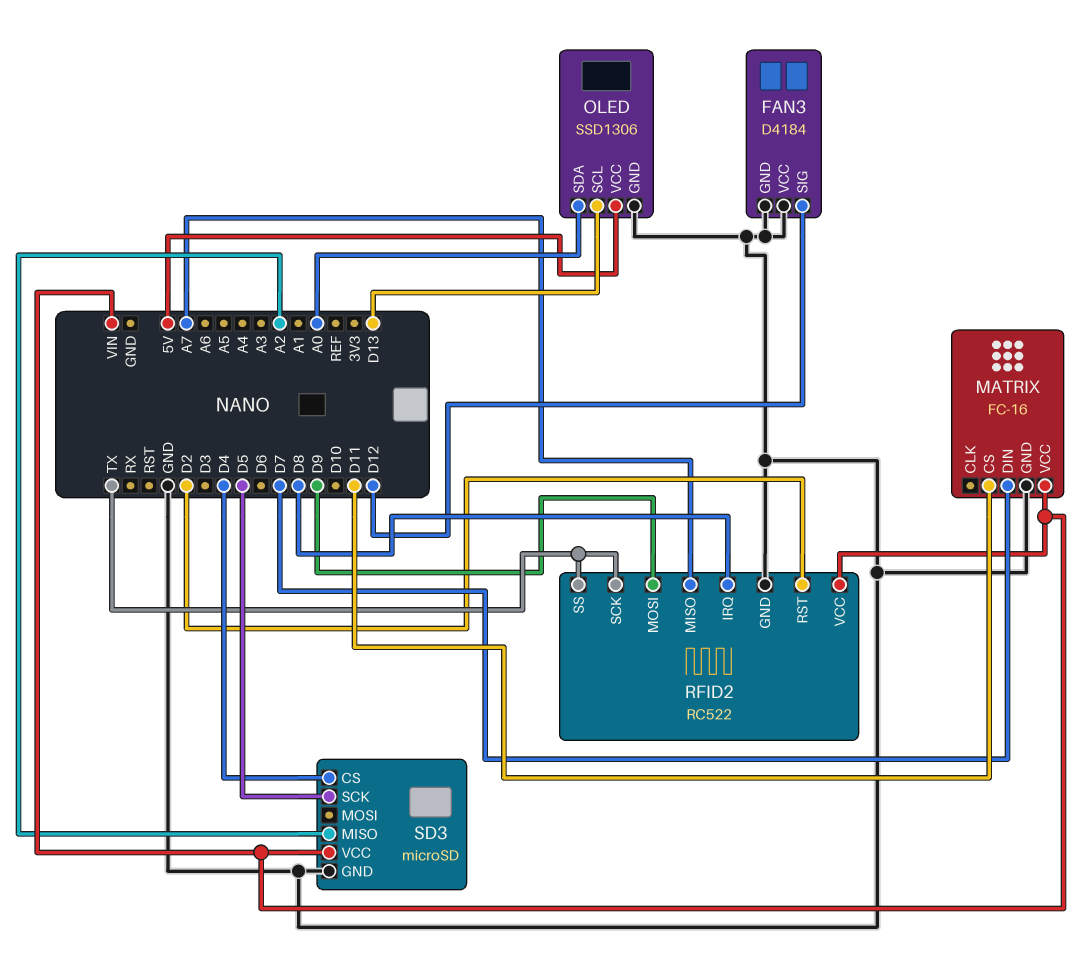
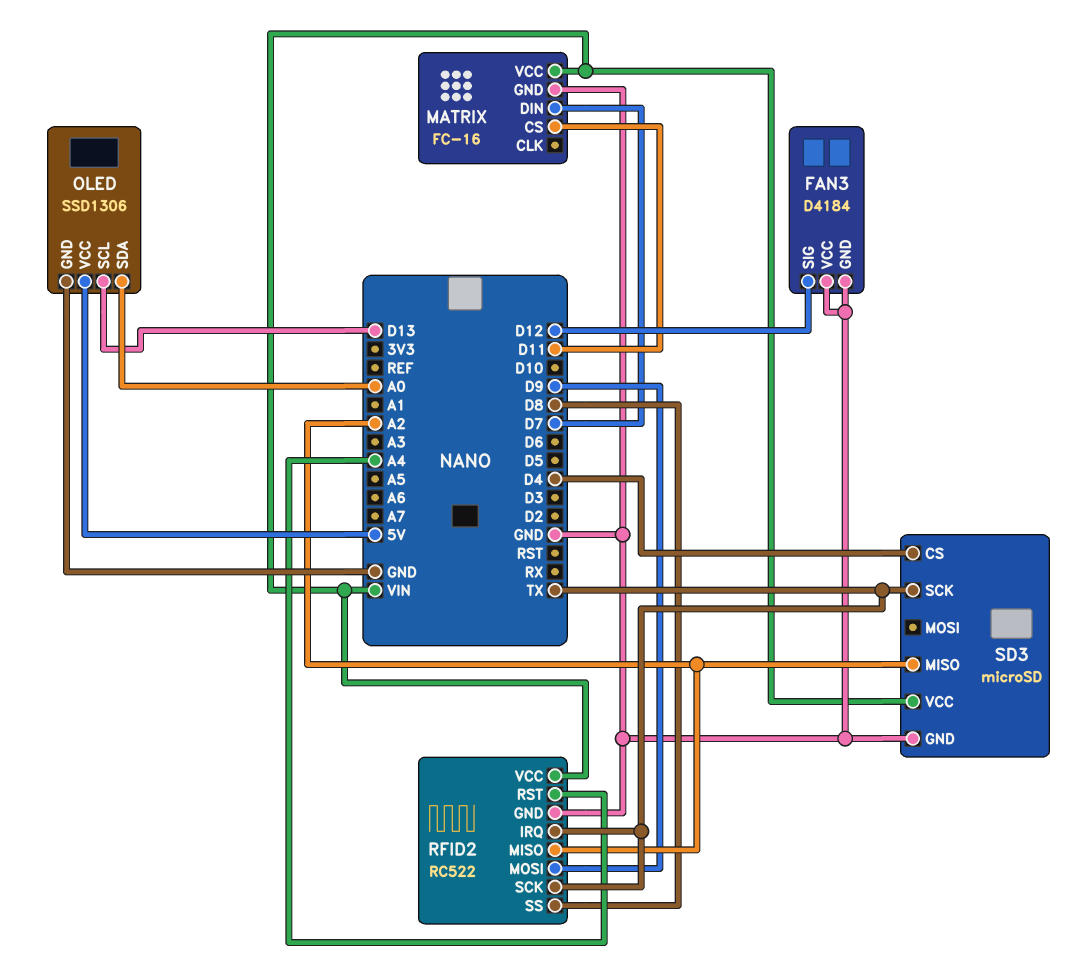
RFID2 pin IRQ: D8 -> TX
RFID2 pin MISO: A7 -> A2
RFID2 pin RST: D2 -> A4
RFID2 pin SS: TX -> D8
SD3 pin SCK: D5 -> TX

